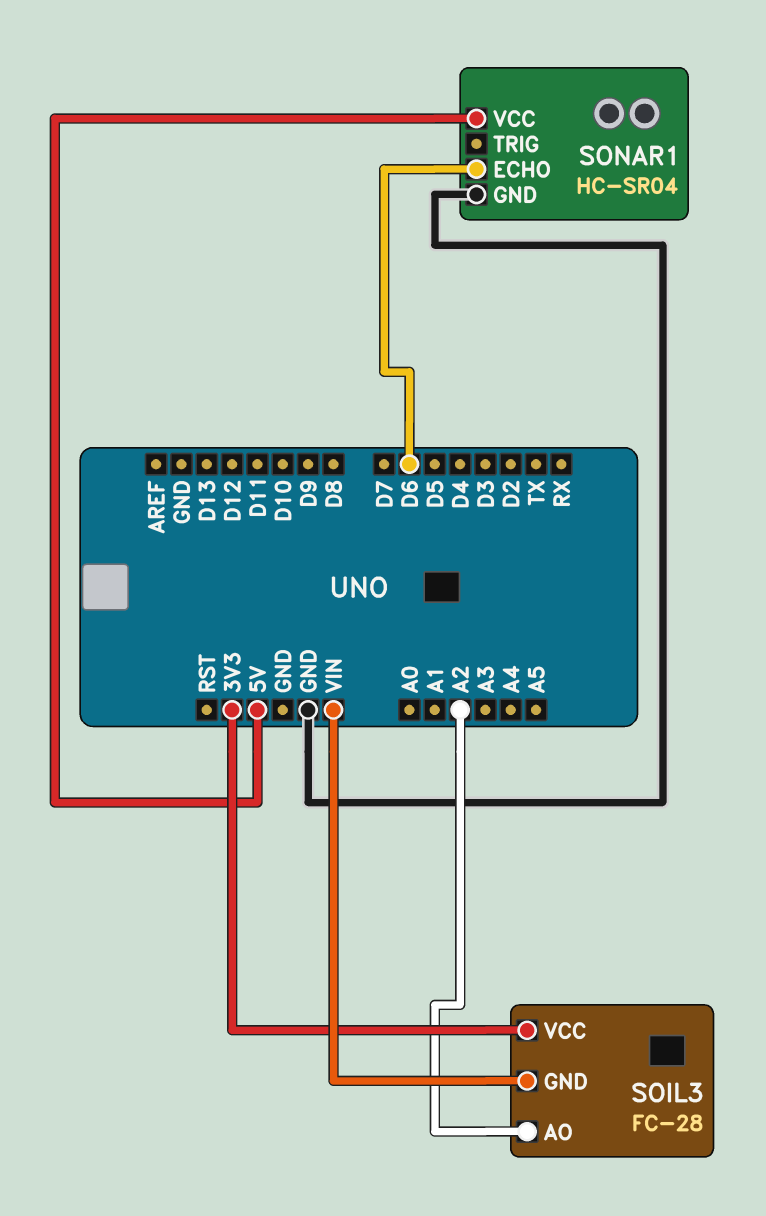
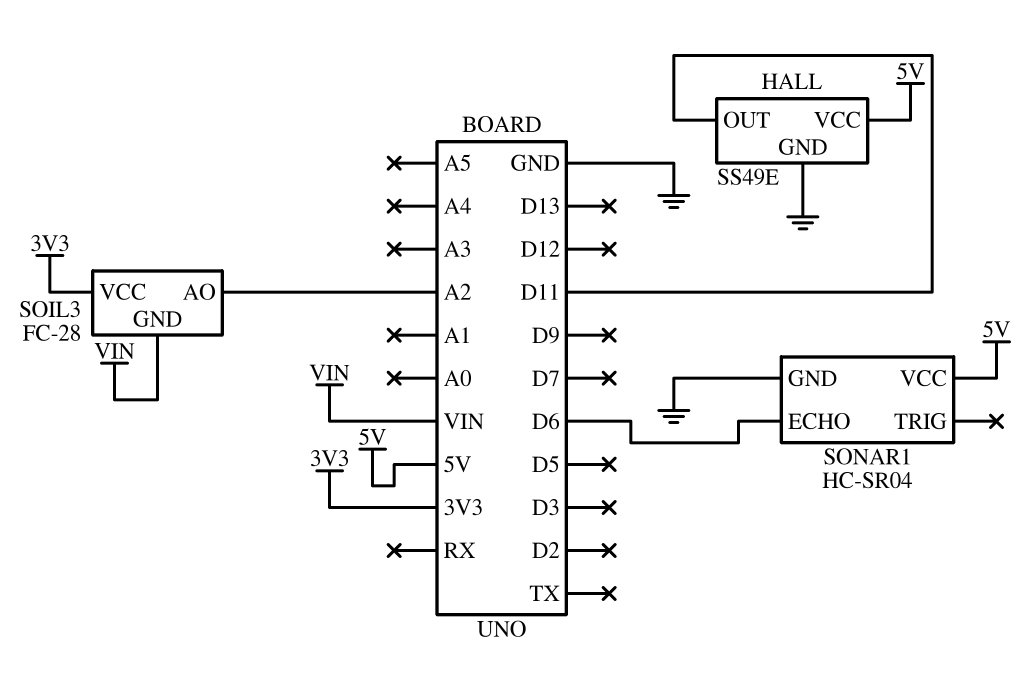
HALL: none -> SS49E
HALL pin GND: none -> GND
HALL pin OUT: none -> D11
HALL pin VCC: none -> 5V

